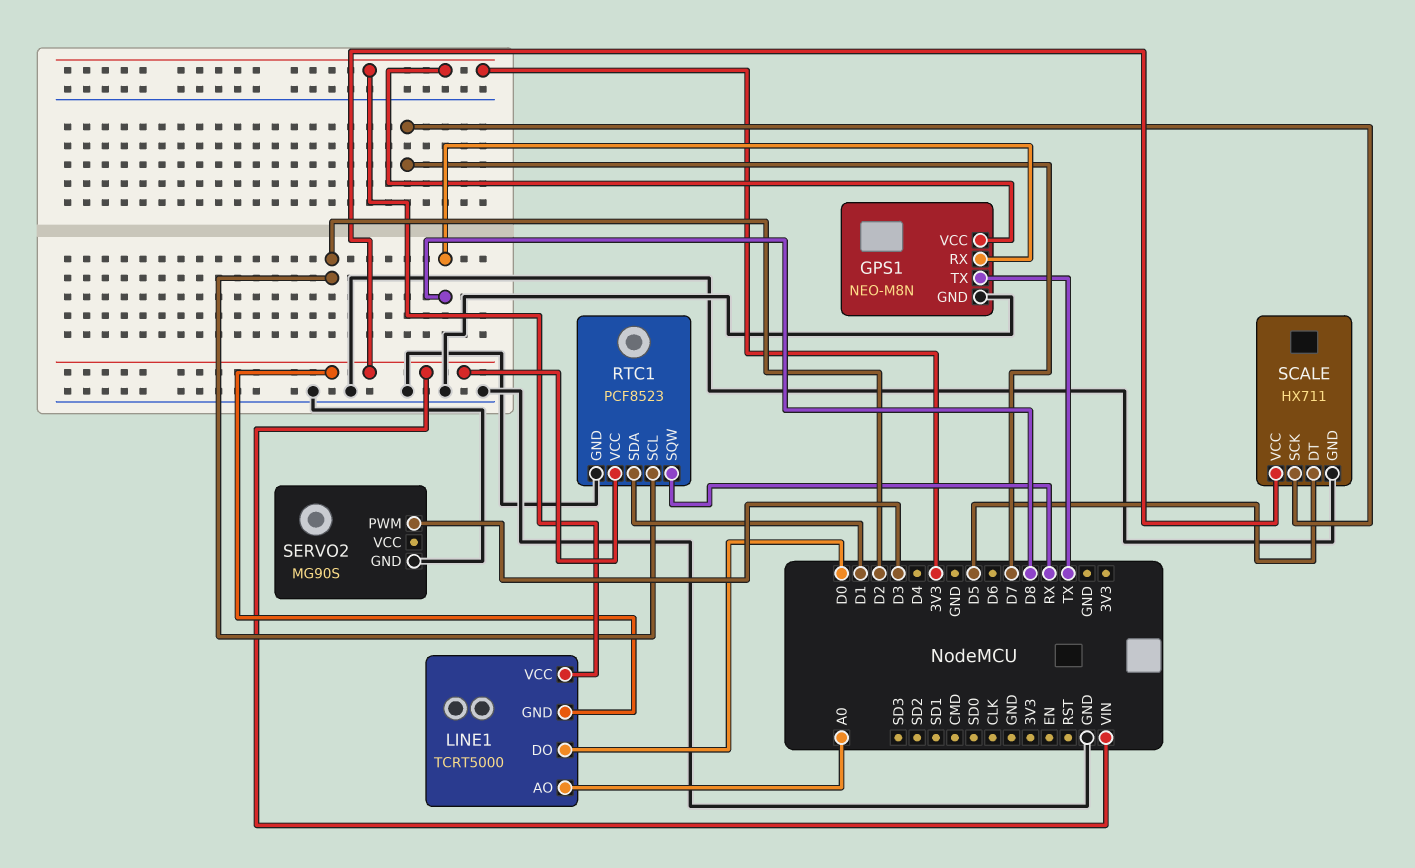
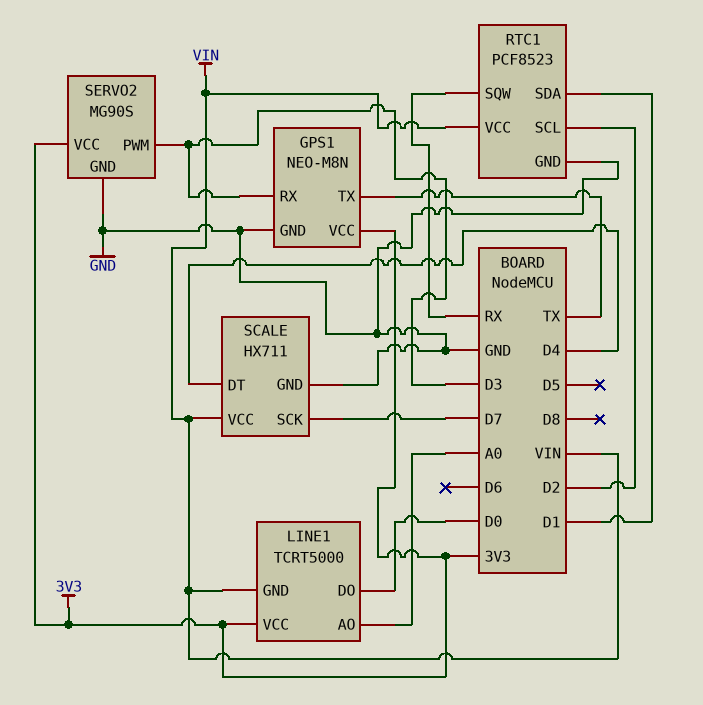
GPS1 pin RX: D8 -> D3
SCALE pin DT: D5 -> D4
SERVO2 pin VCC: none -> 3V3

